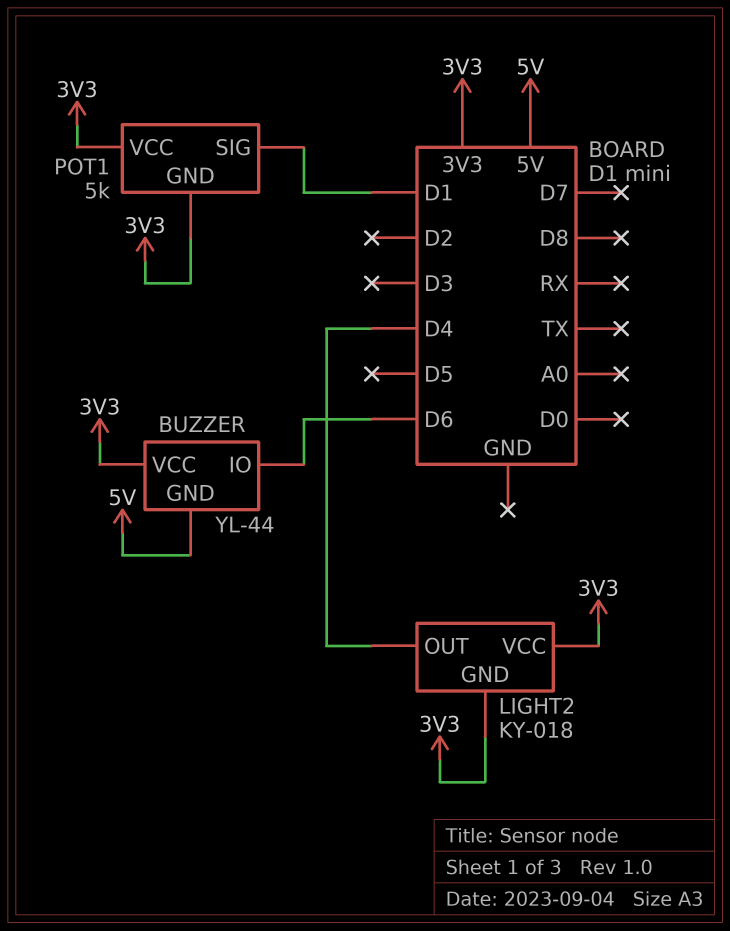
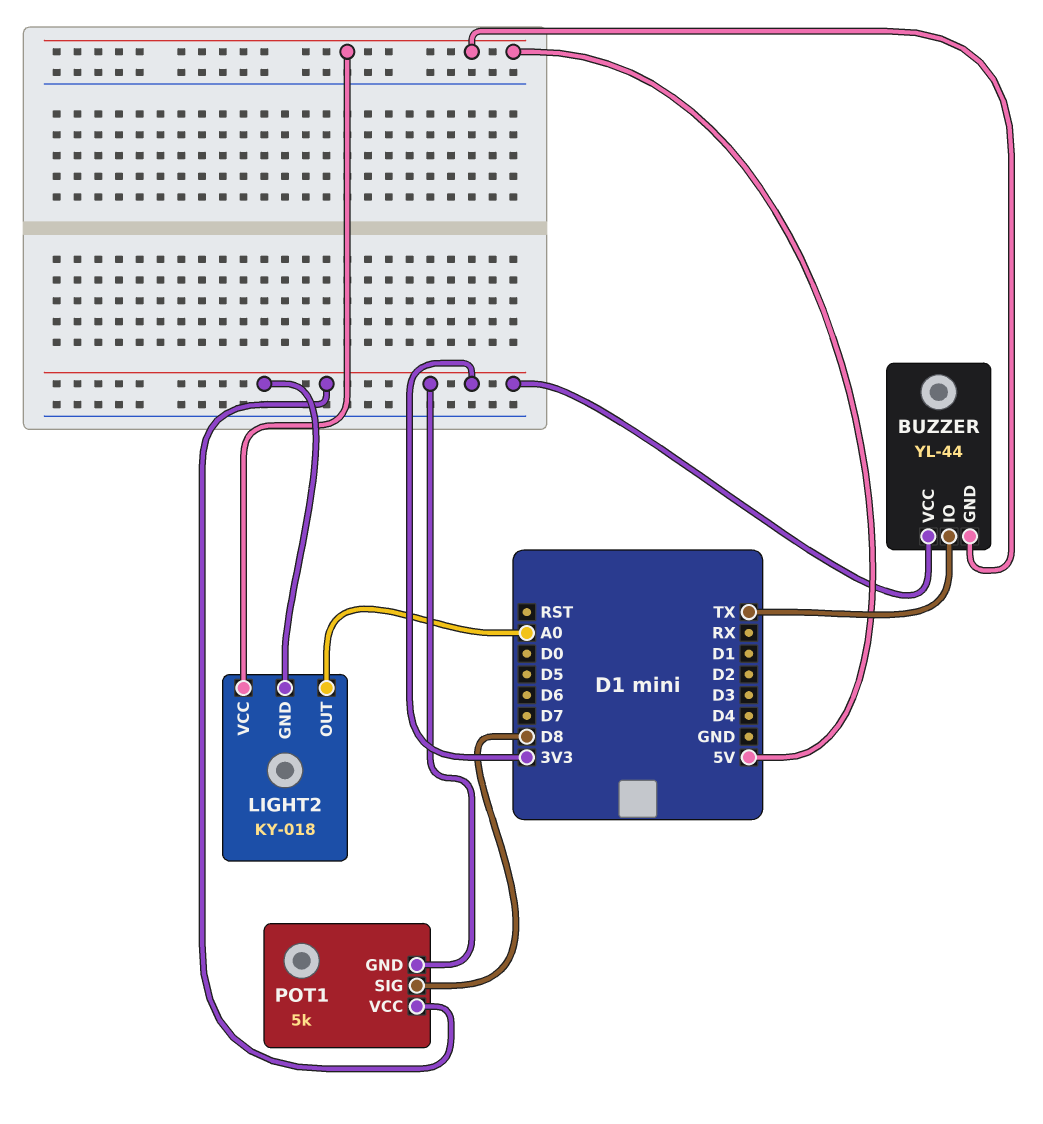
BUZZER pin IO: D6 -> TX
LIGHT2 pin OUT: D4 -> A0
LIGHT2 pin VCC: 3V3 -> 5V
POT1 pin SIG: D1 -> D8

